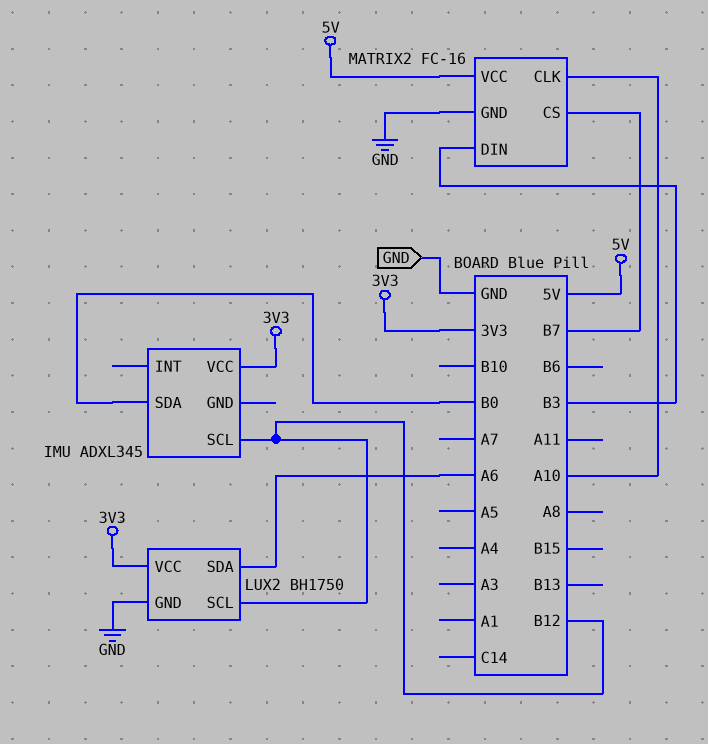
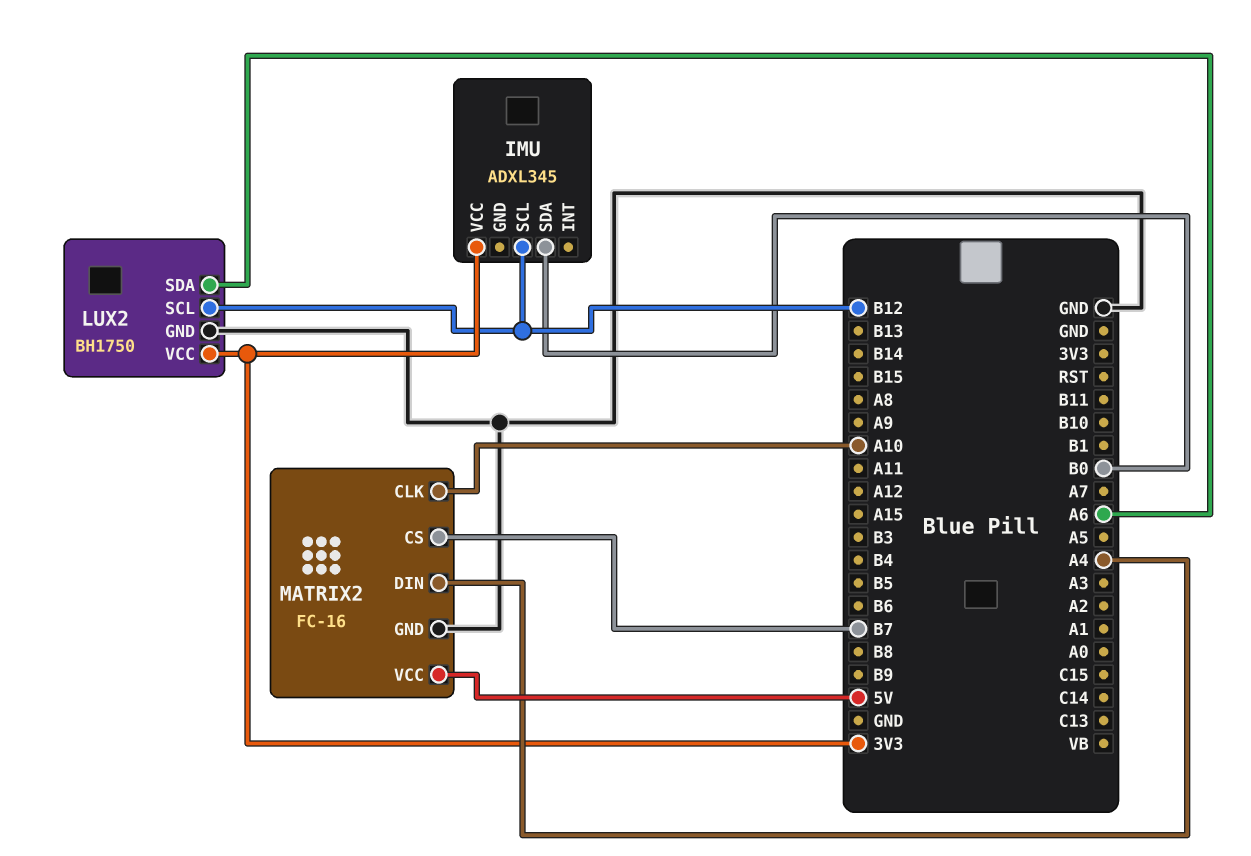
MATRIX2 pin DIN: B3 -> A4

